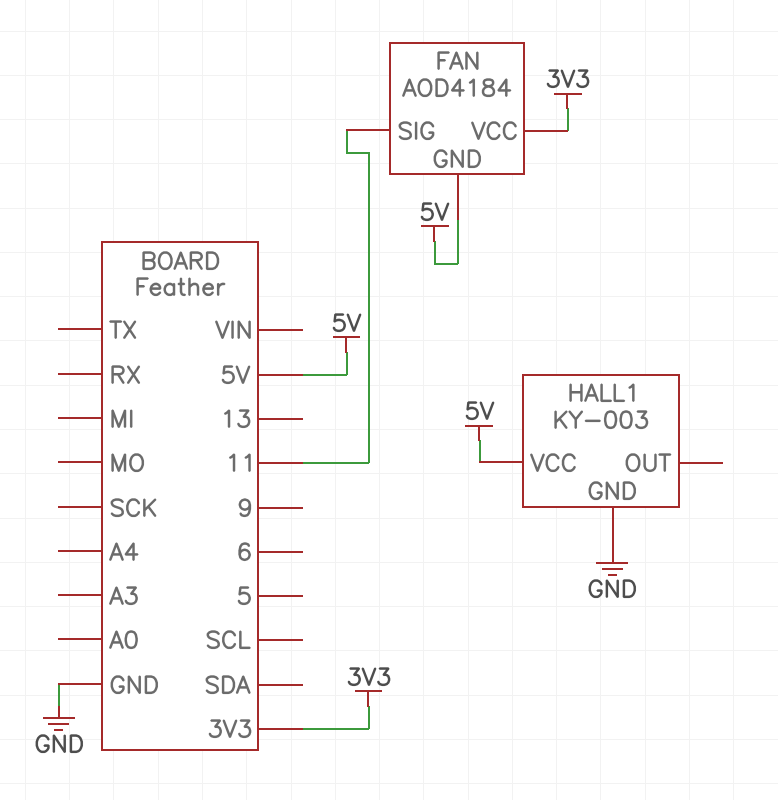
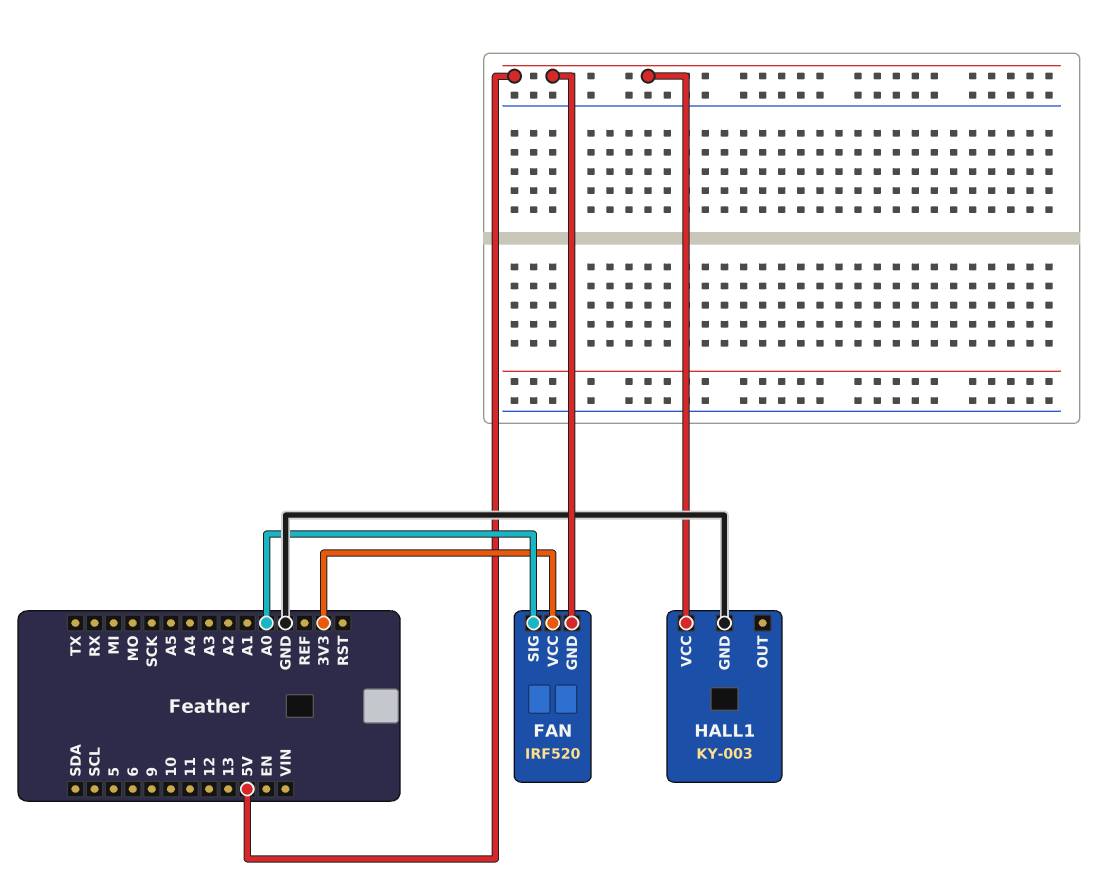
FAN: AOD4184 -> IRF520
FAN pin SIG: 11 -> A0

